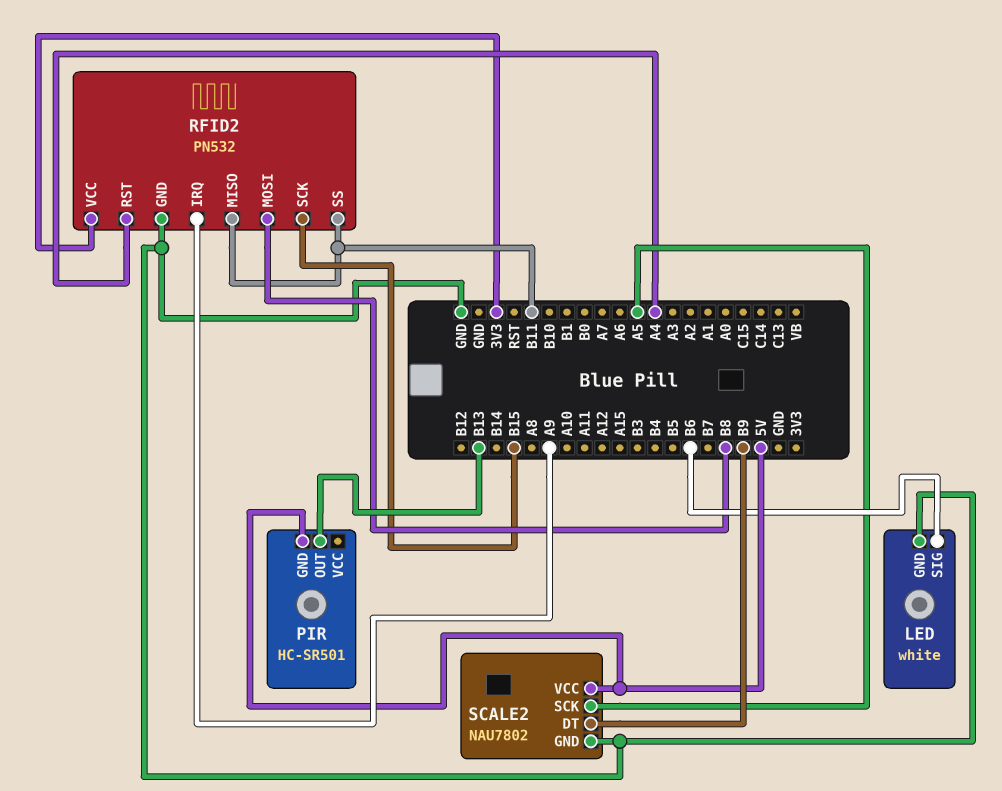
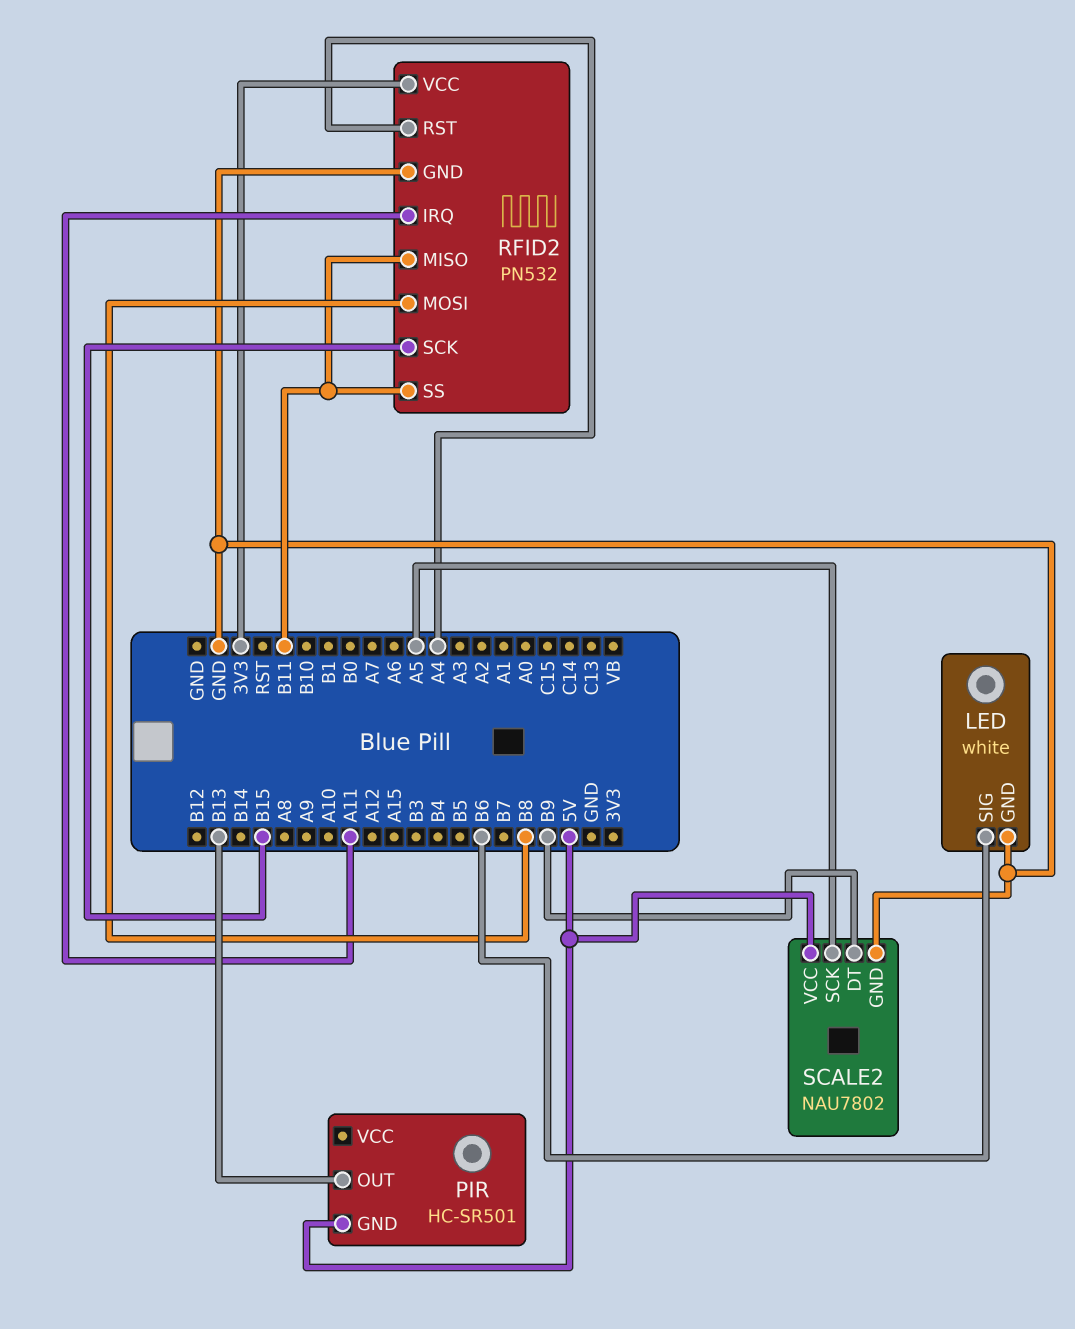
RFID2 pin IRQ: A9 -> A11

